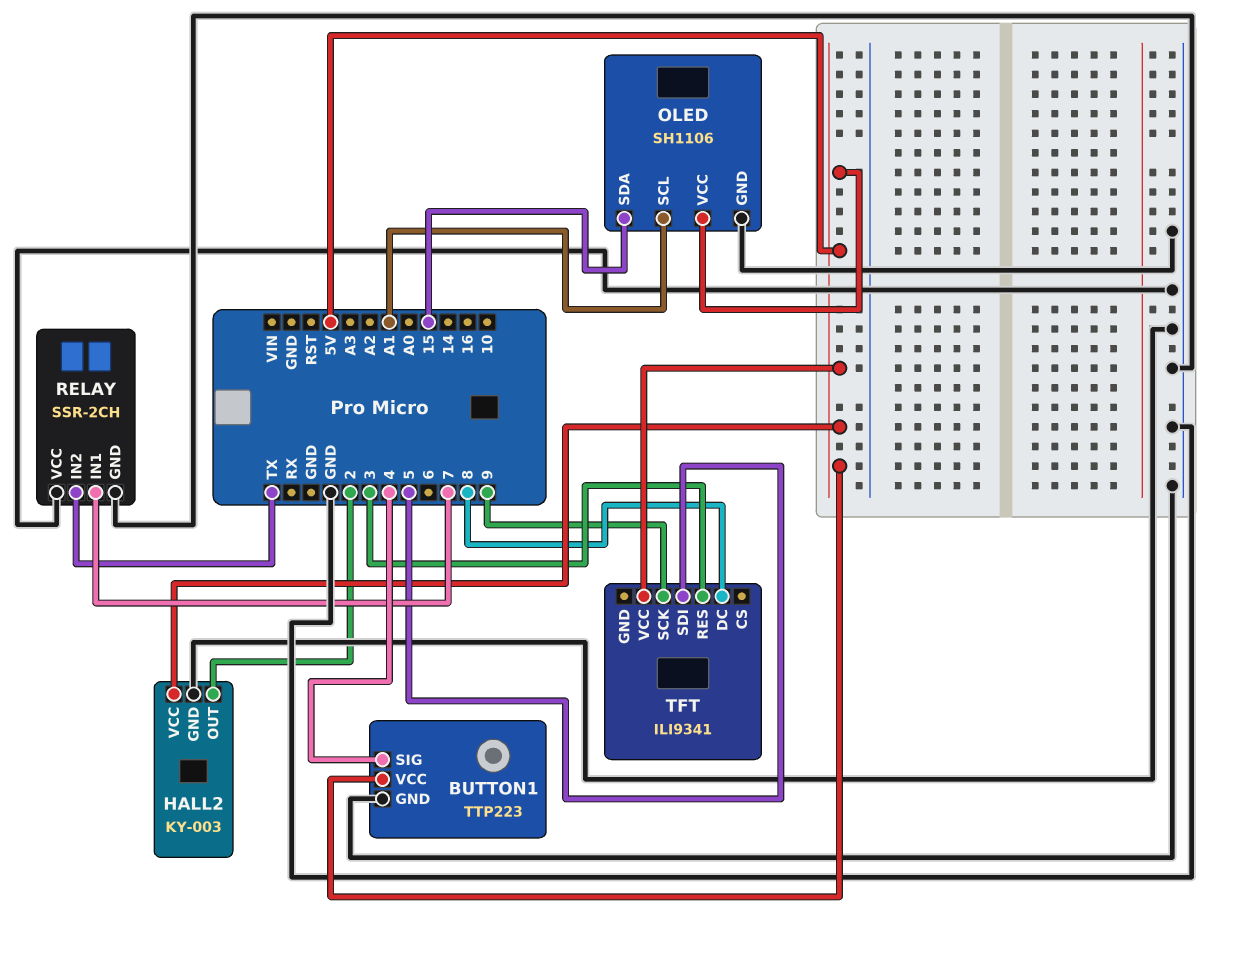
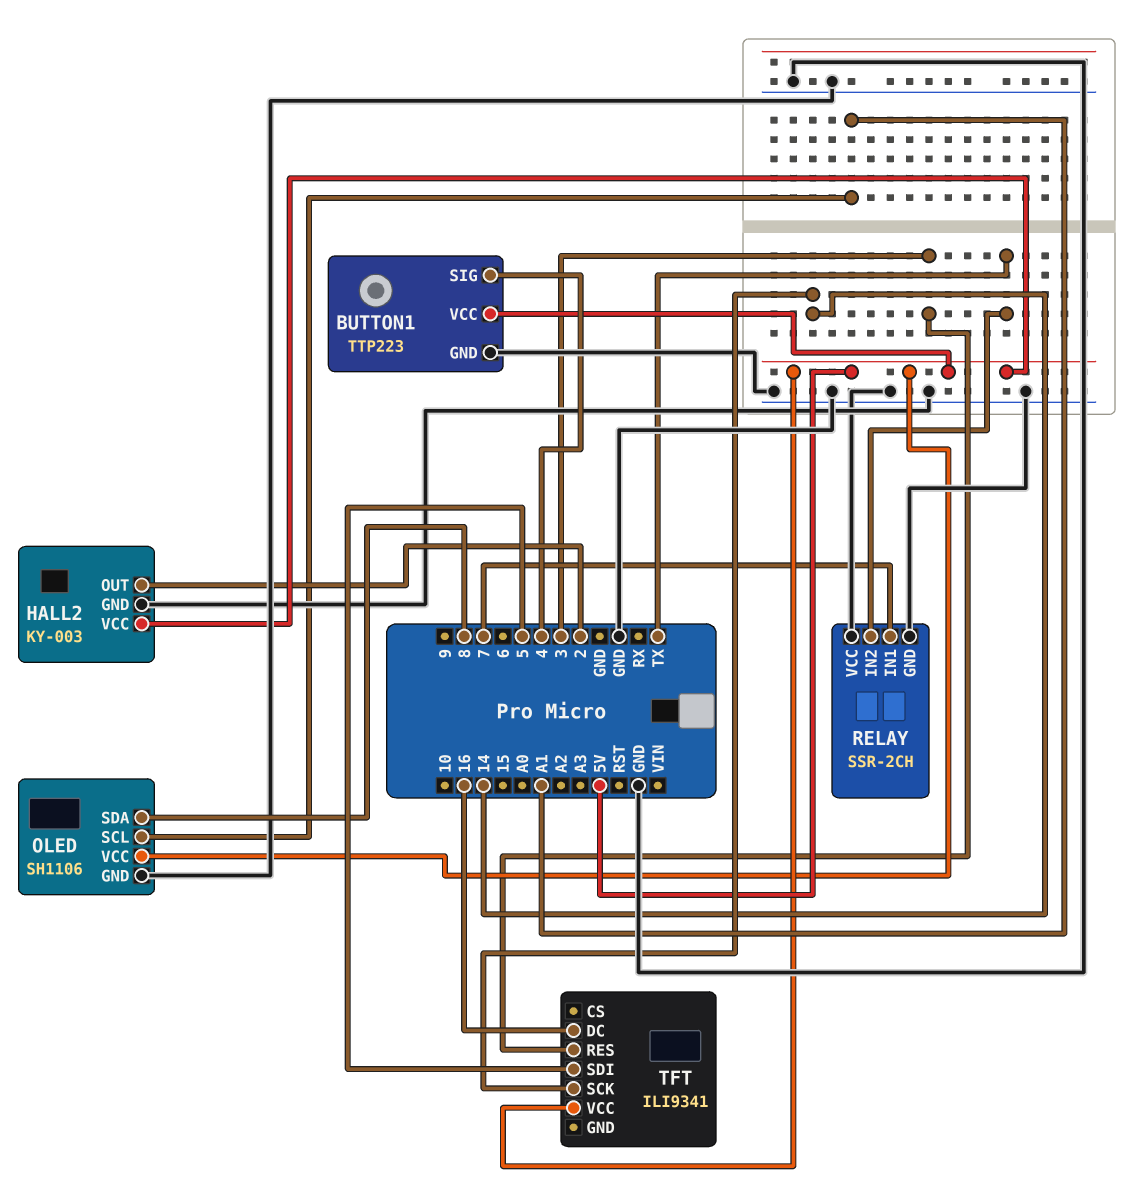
OLED pin SDA: 15 -> 8
TFT pin DC: 8 -> 16
TFT pin SCK: 9 -> 14

